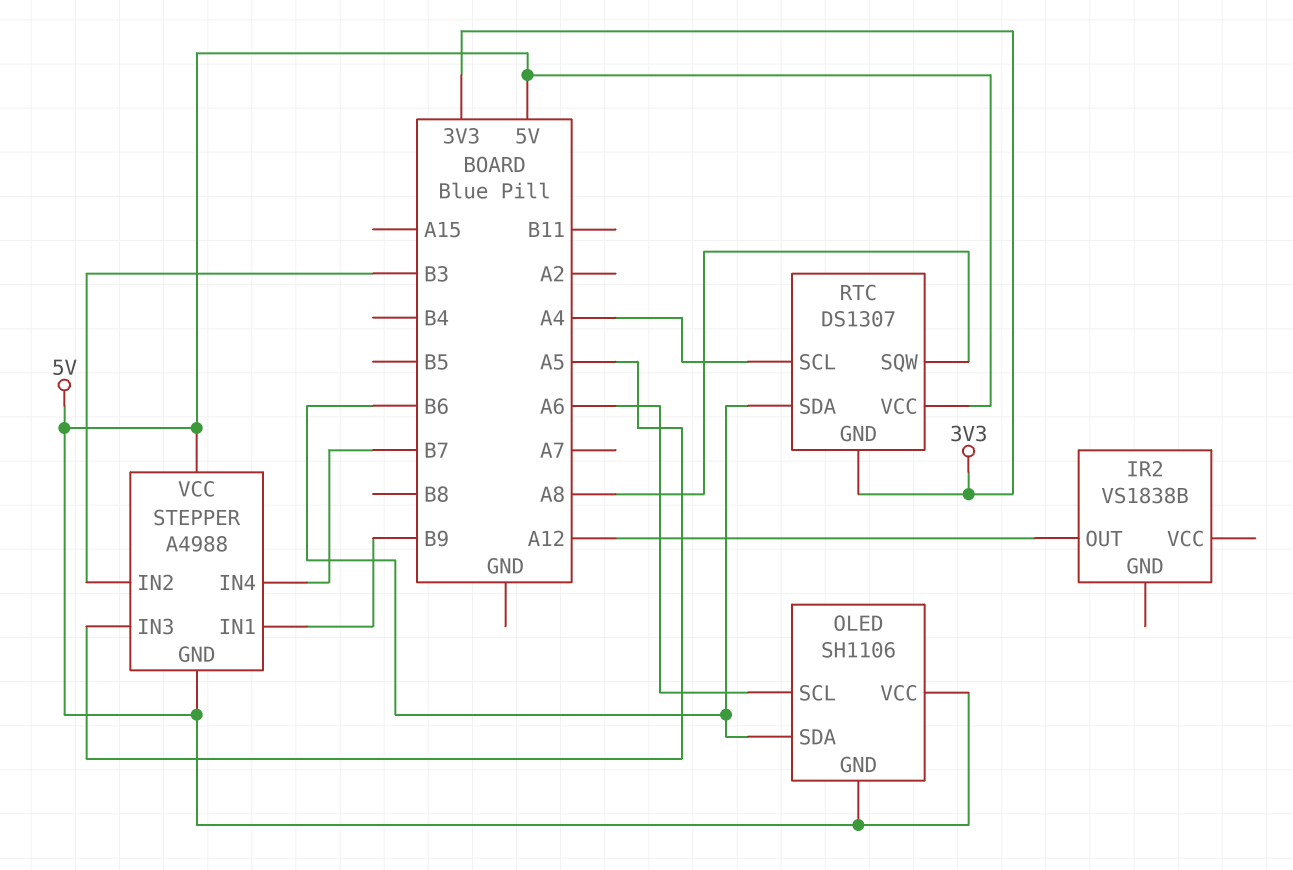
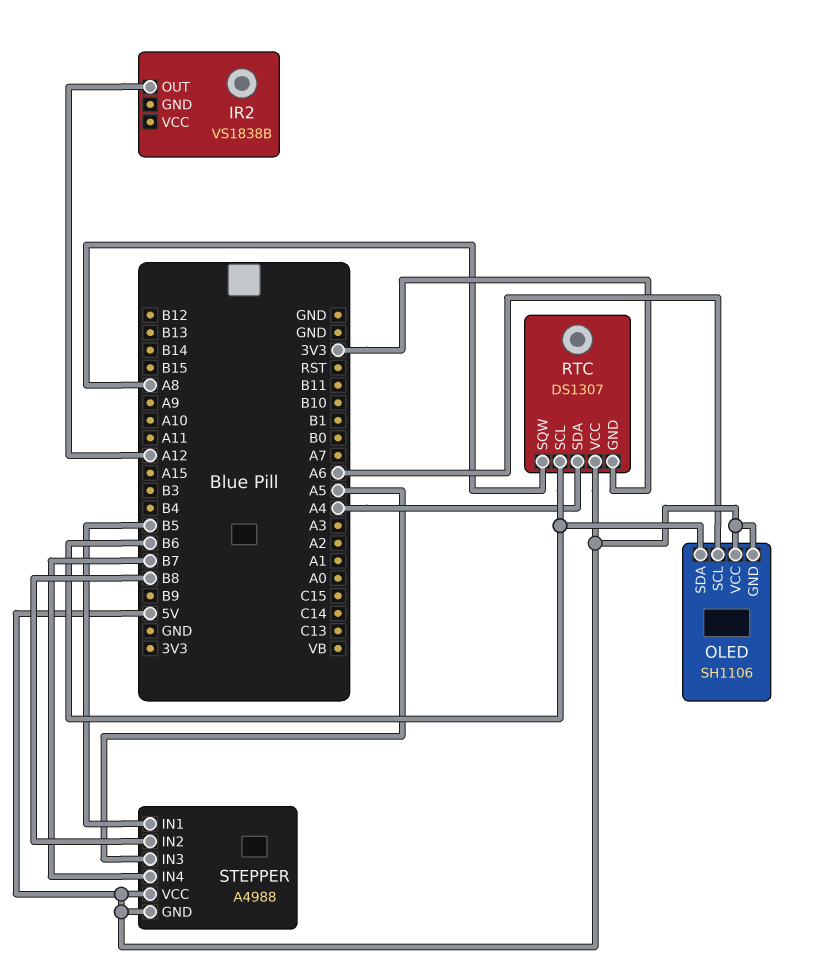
RTC pin SCL: A4 -> B6
RTC pin SDA: B6 -> A4
STEPPER pin IN1: B9 -> B5
STEPPER pin IN2: B3 -> B8

